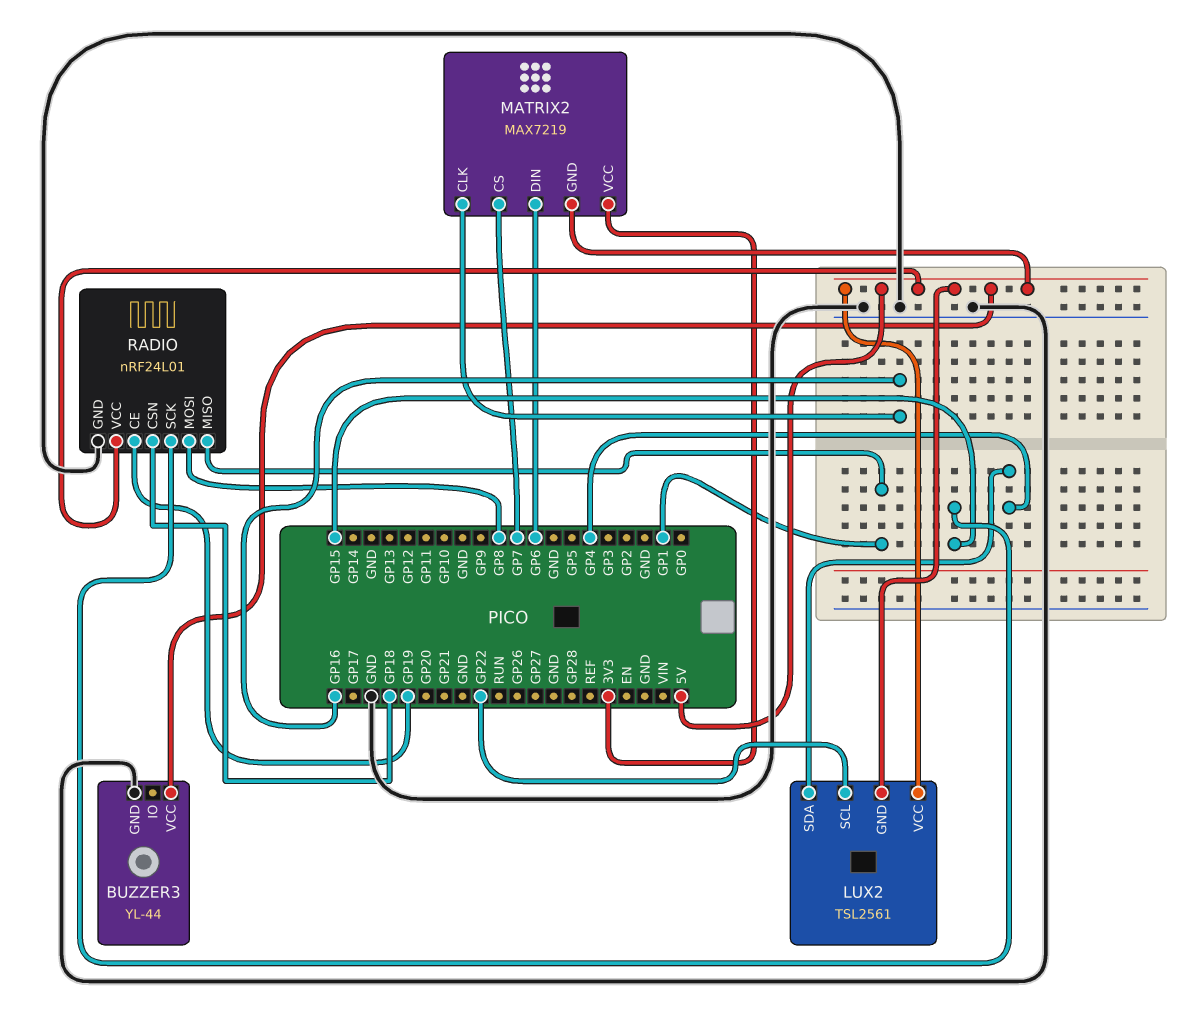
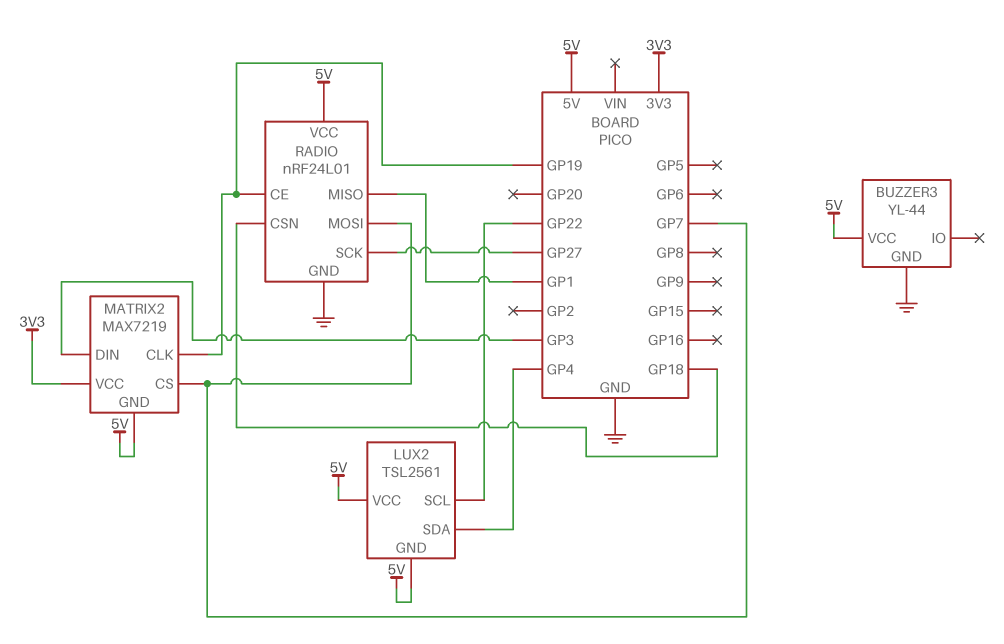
MATRIX2 pin CLK: GP16 -> GP19
MATRIX2 pin DIN: GP6 -> GP3
RADIO pin MOSI: GP8 -> GP7
RADIO pin SCK: GP15 -> GP27

